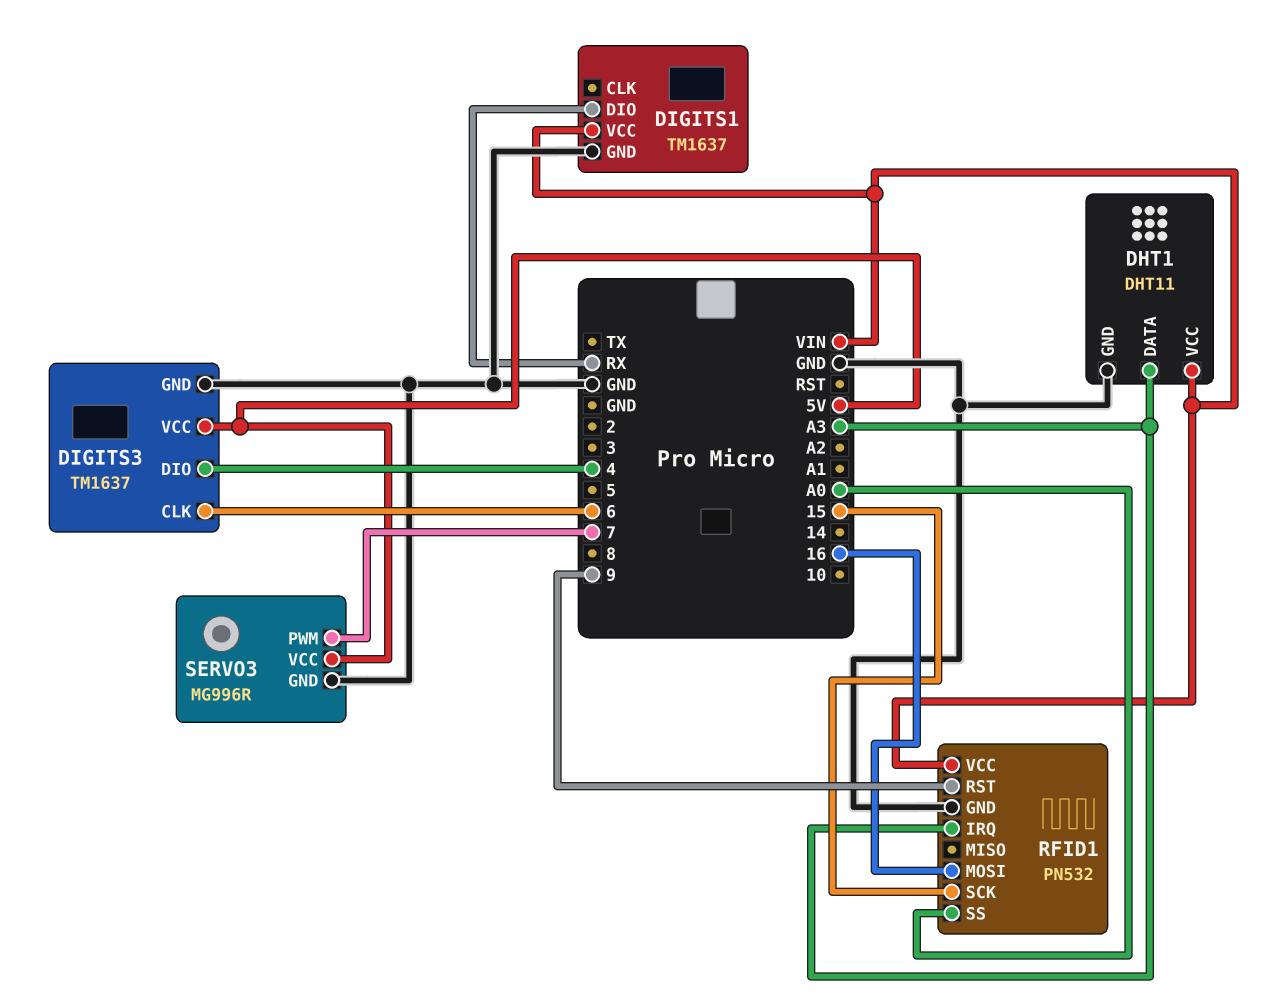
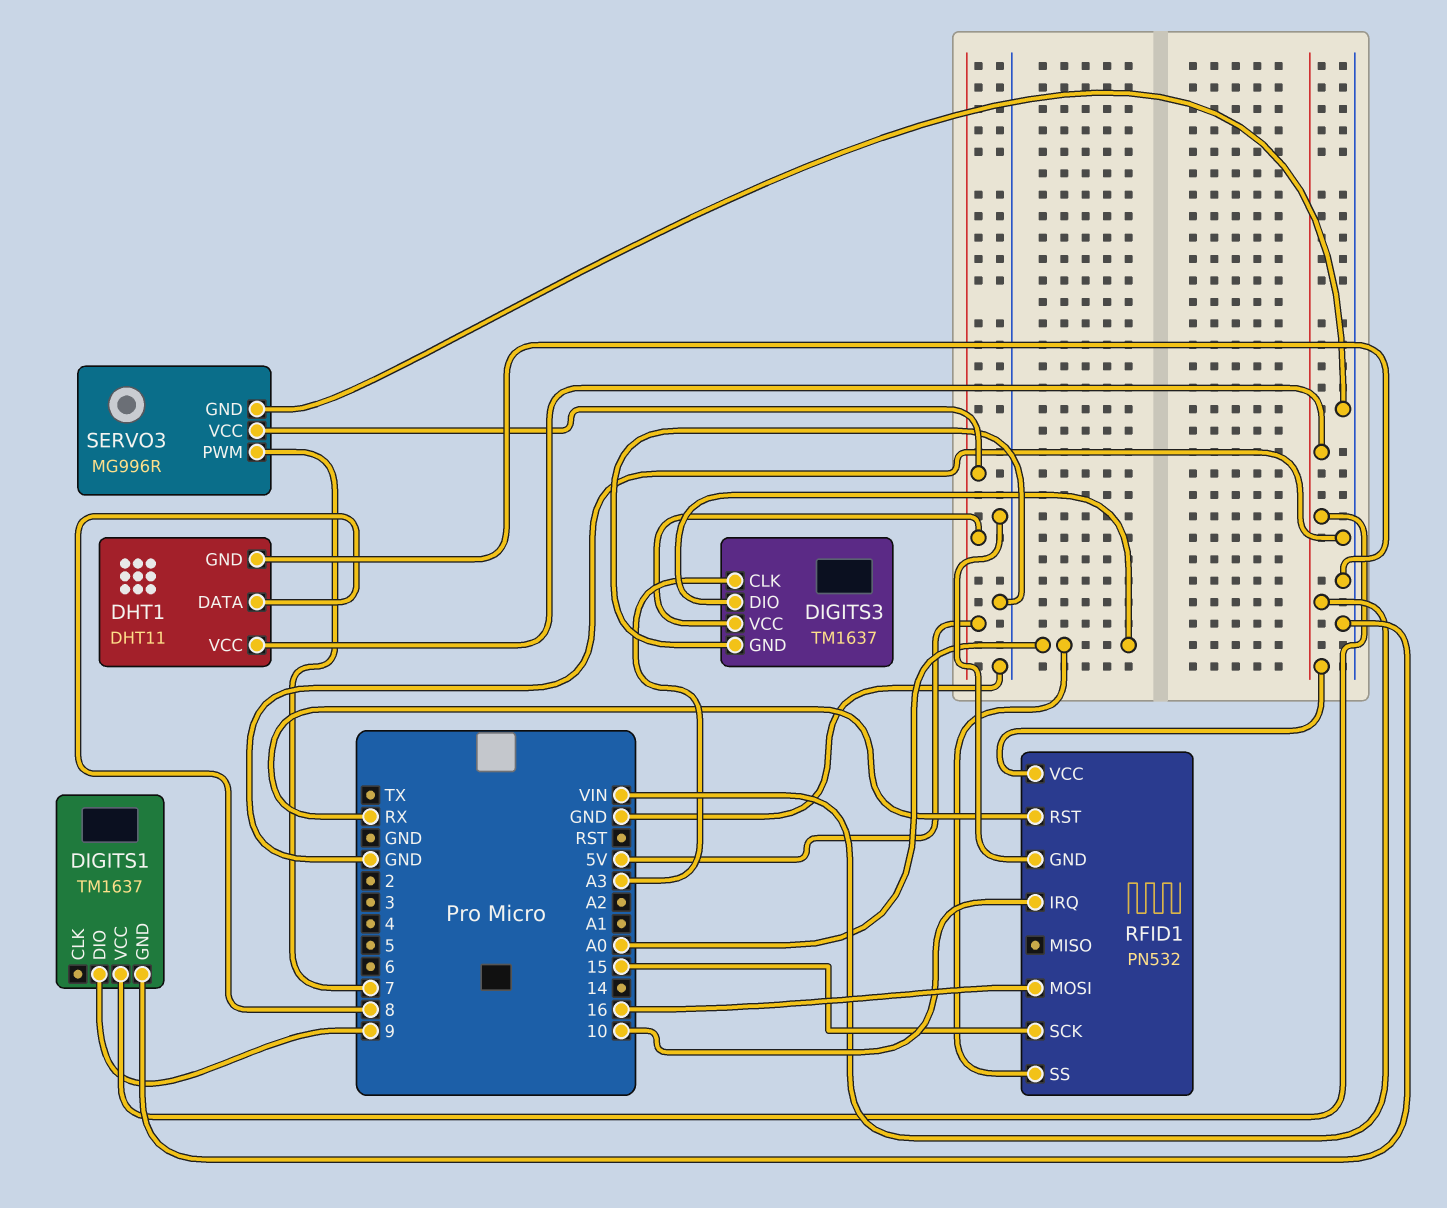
DHT1 pin DATA: A3 -> 8
DIGITS1 pin DIO: RX -> 9
DIGITS3 pin CLK: 6 -> A3
DIGITS3 pin DIO: 4 -> A0
RFID1 pin IRQ: A3 -> 10
RFID1 pin RST: 9 -> RX

